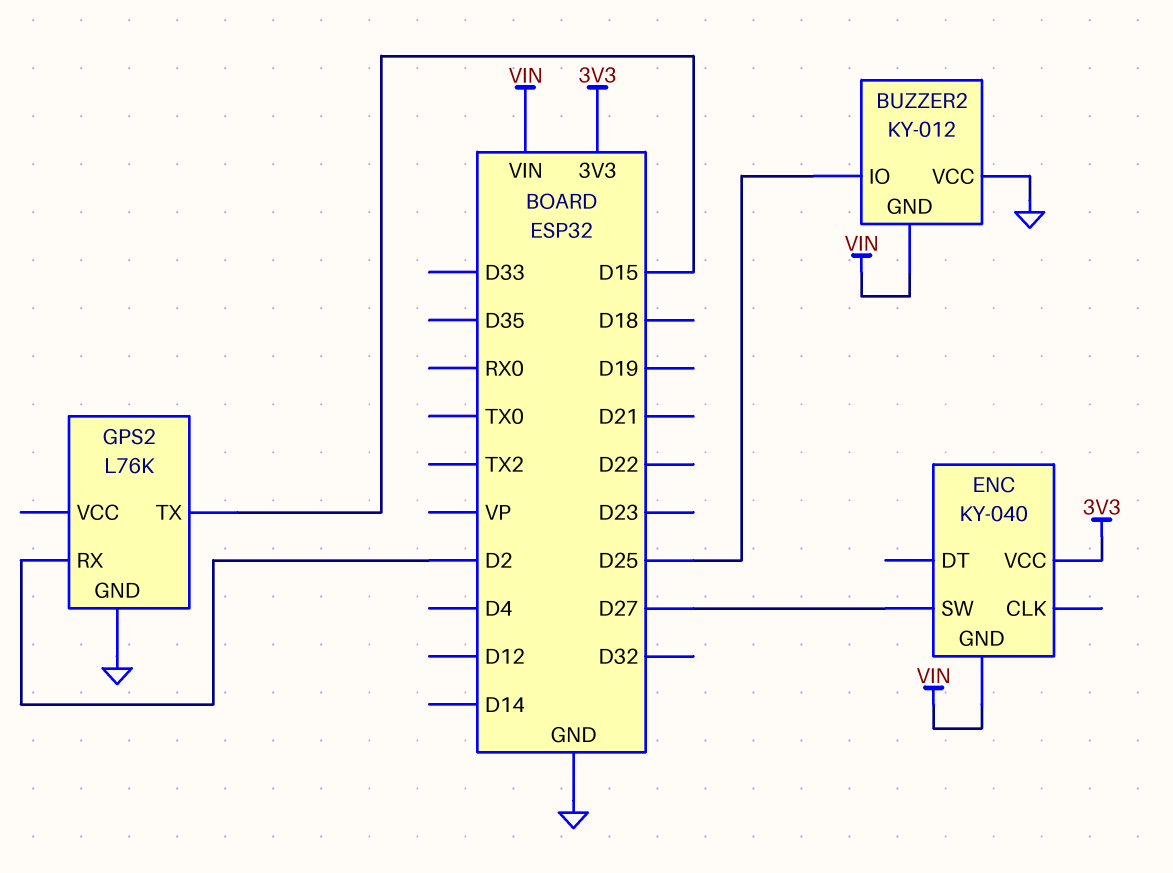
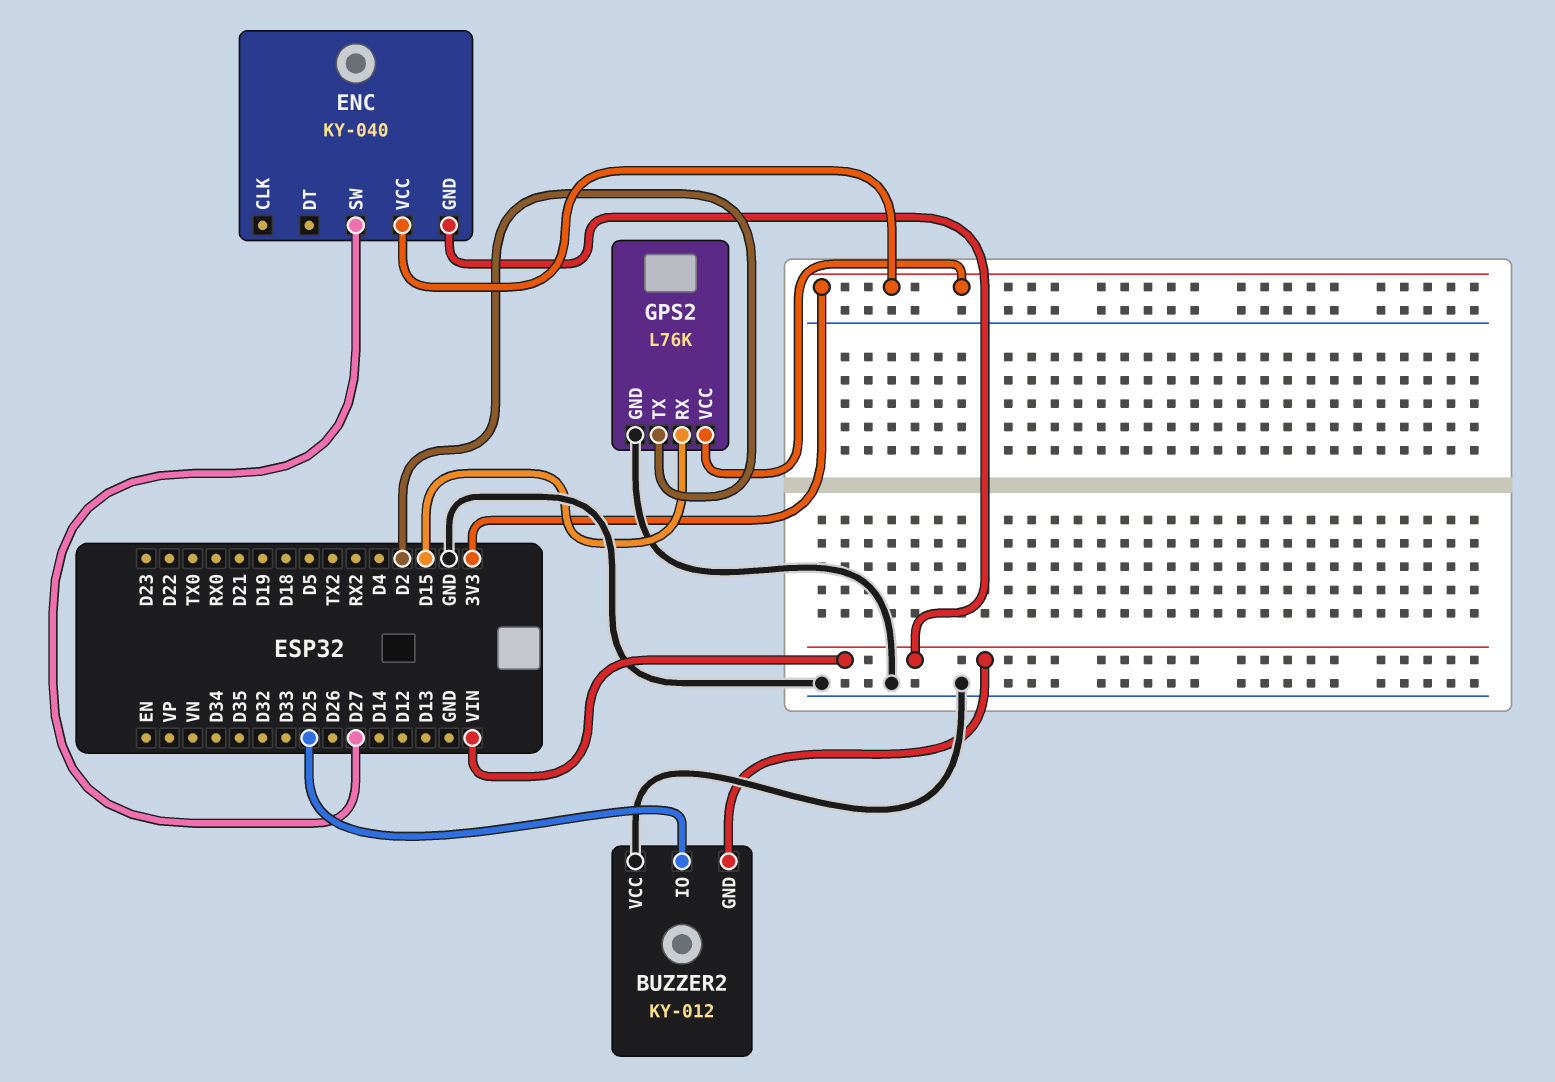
GPS2 pin RX: D2 -> D15
GPS2 pin TX: D15 -> D2
GPS2 pin VCC: none -> 3V3

